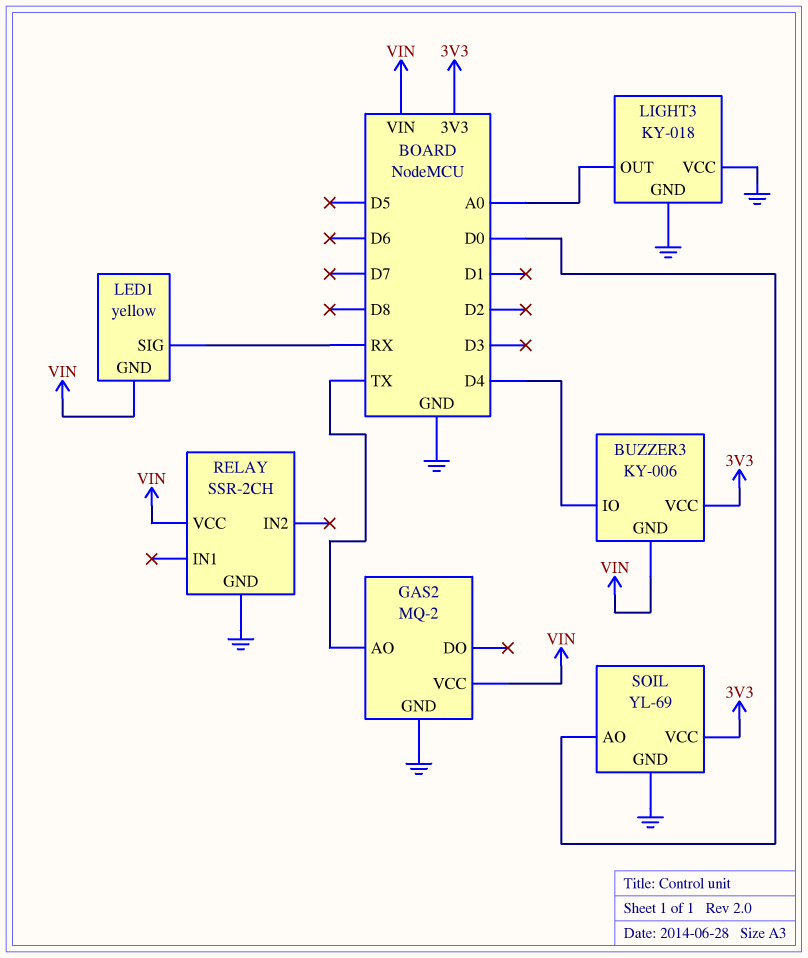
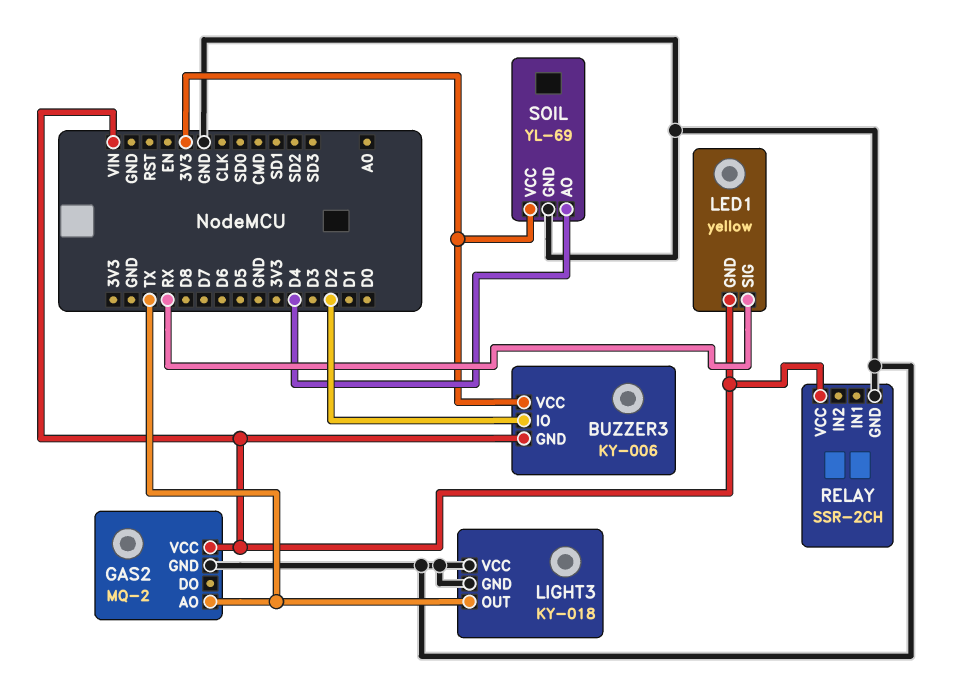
BUZZER3 pin IO: D4 -> D2
LIGHT3 pin OUT: A0 -> TX
SOIL pin AO: D0 -> D4

